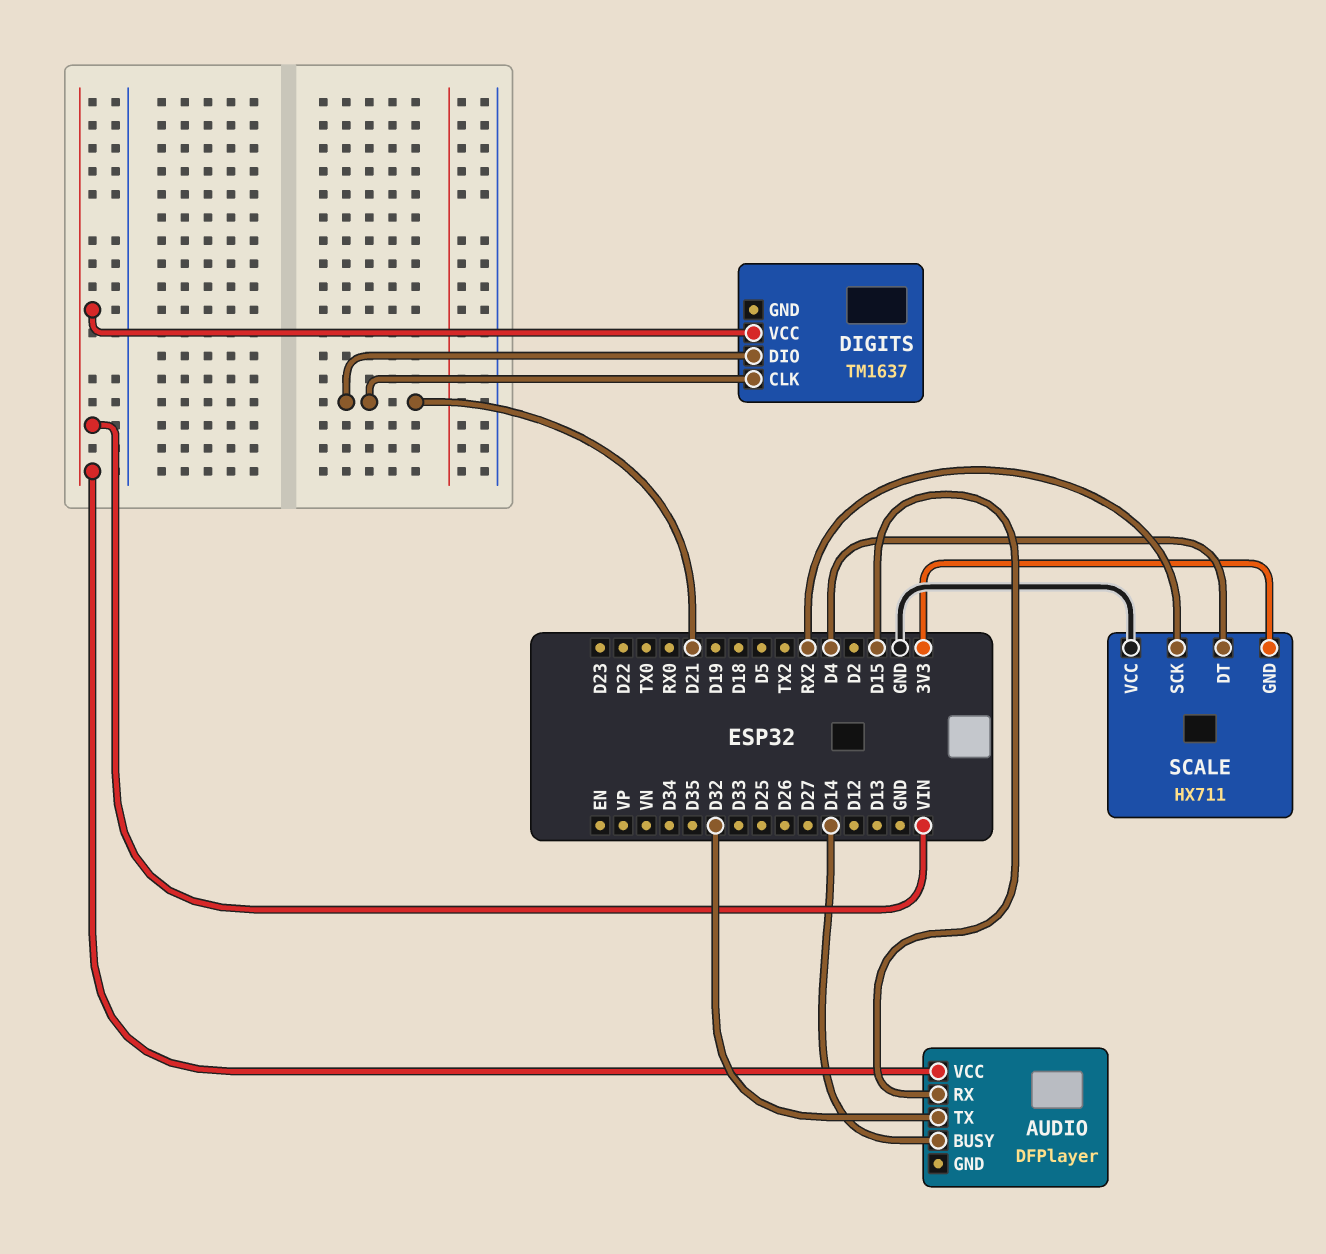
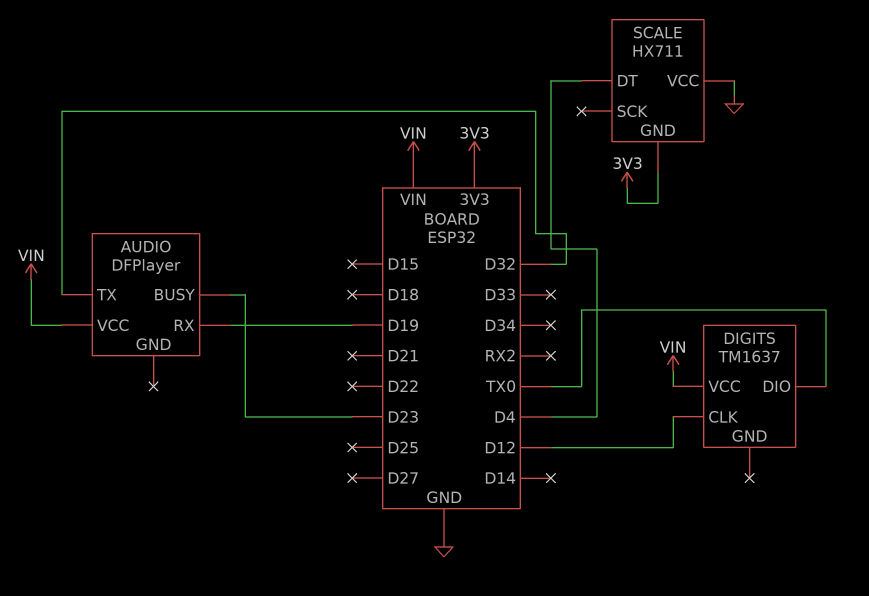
AUDIO pin BUSY: D14 -> D23
AUDIO pin RX: D15 -> D19
DIGITS pin CLK: D21 -> D12
DIGITS pin DIO: D21 -> TX0
SCALE pin SCK: RX2 -> none

